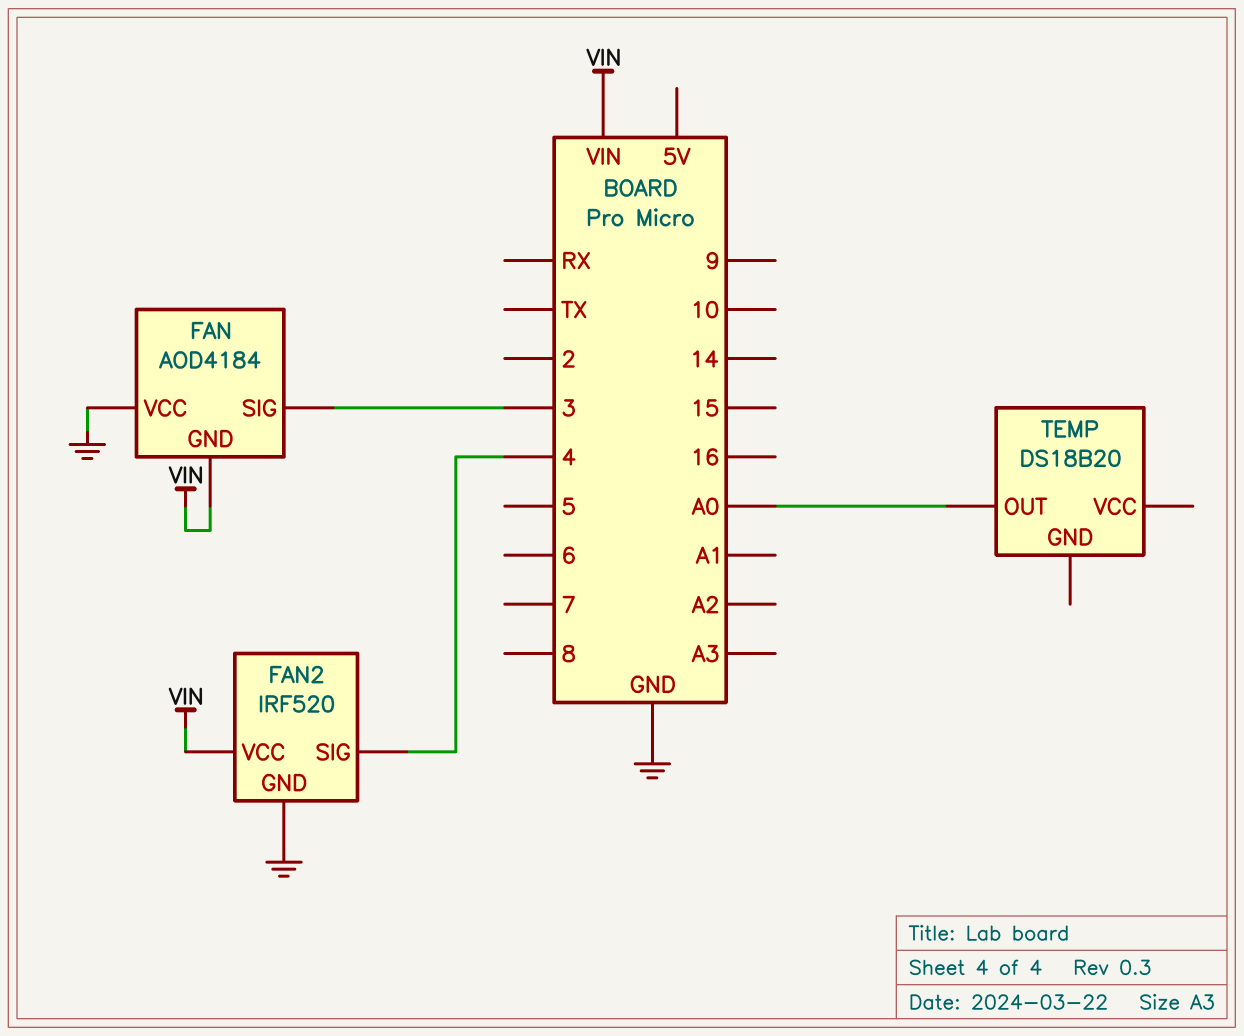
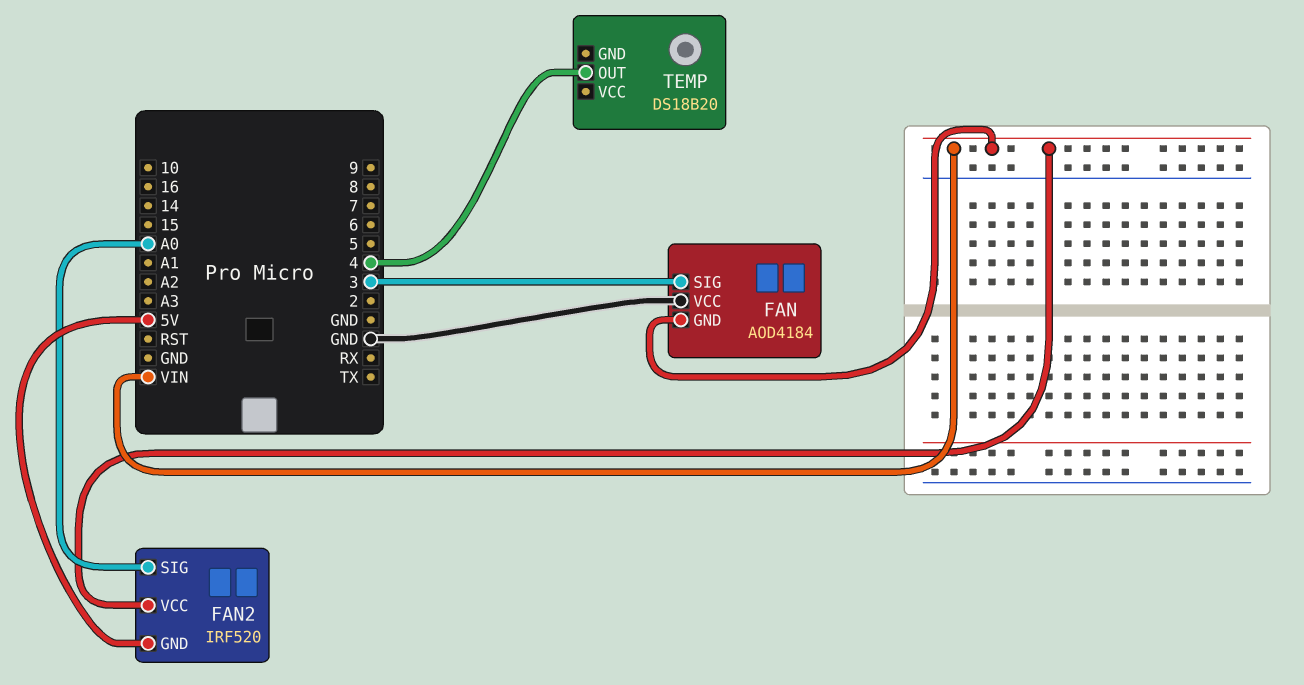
FAN2 pin GND: GND -> 5V
FAN2 pin SIG: 4 -> A0
TEMP pin OUT: A0 -> 4

